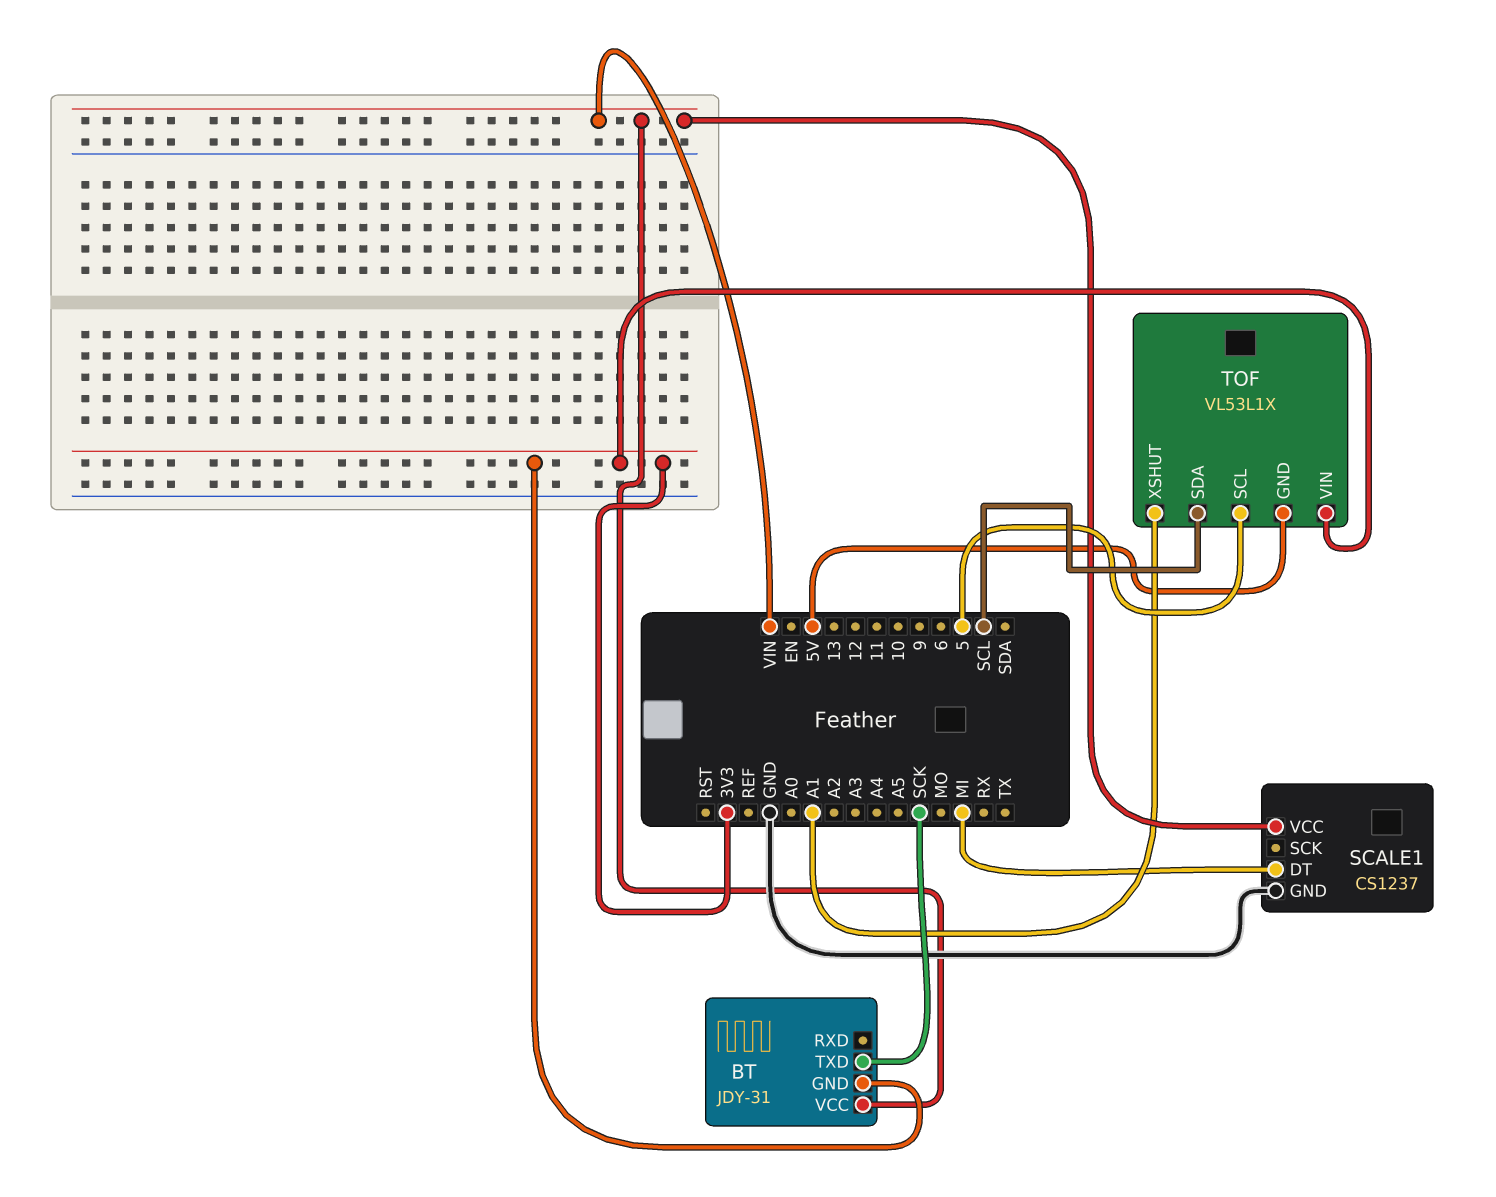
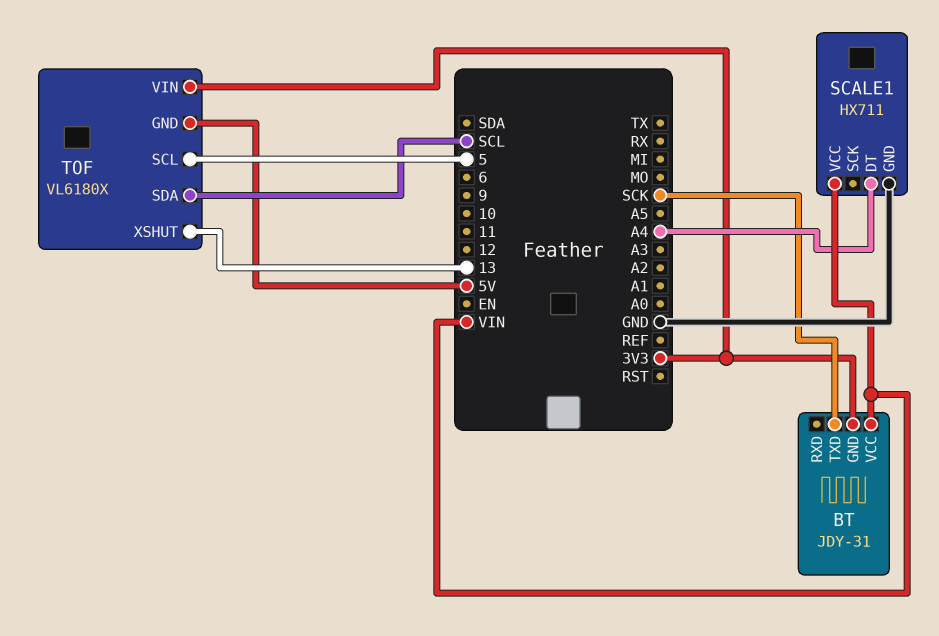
SCALE1: CS1237 -> HX711
SCALE1 pin DT: MI -> A4
TOF: VL53L1X -> VL6180X
TOF pin XSHUT: A1 -> 13

